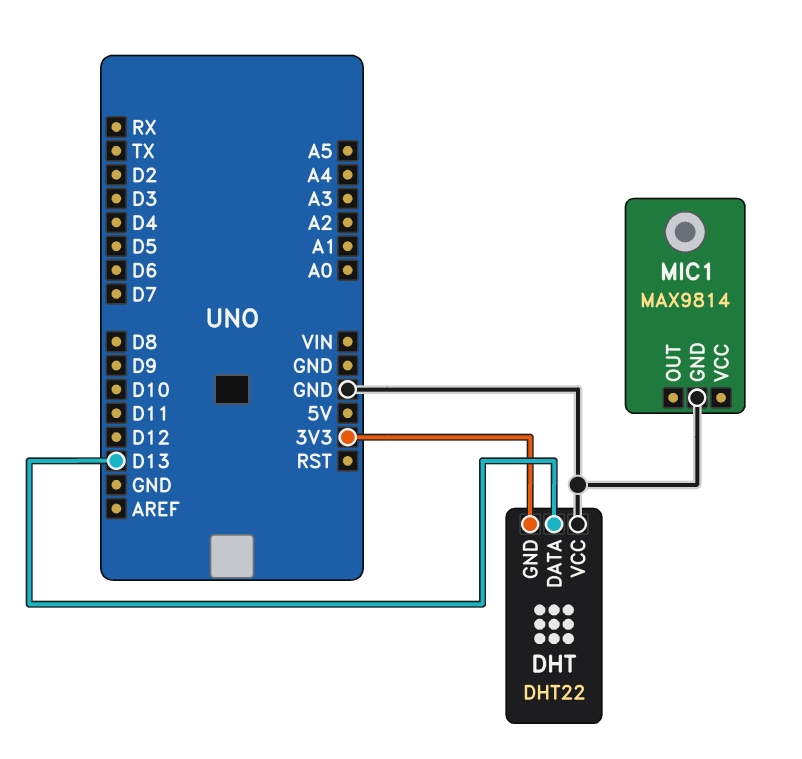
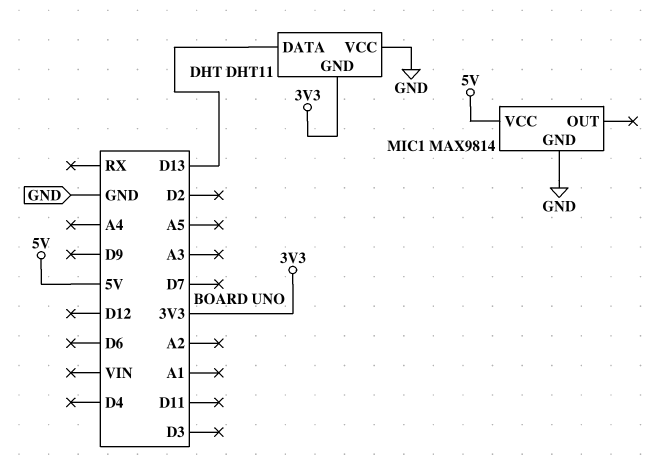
DHT: DHT22 -> DHT11
MIC1 pin VCC: none -> 5V

